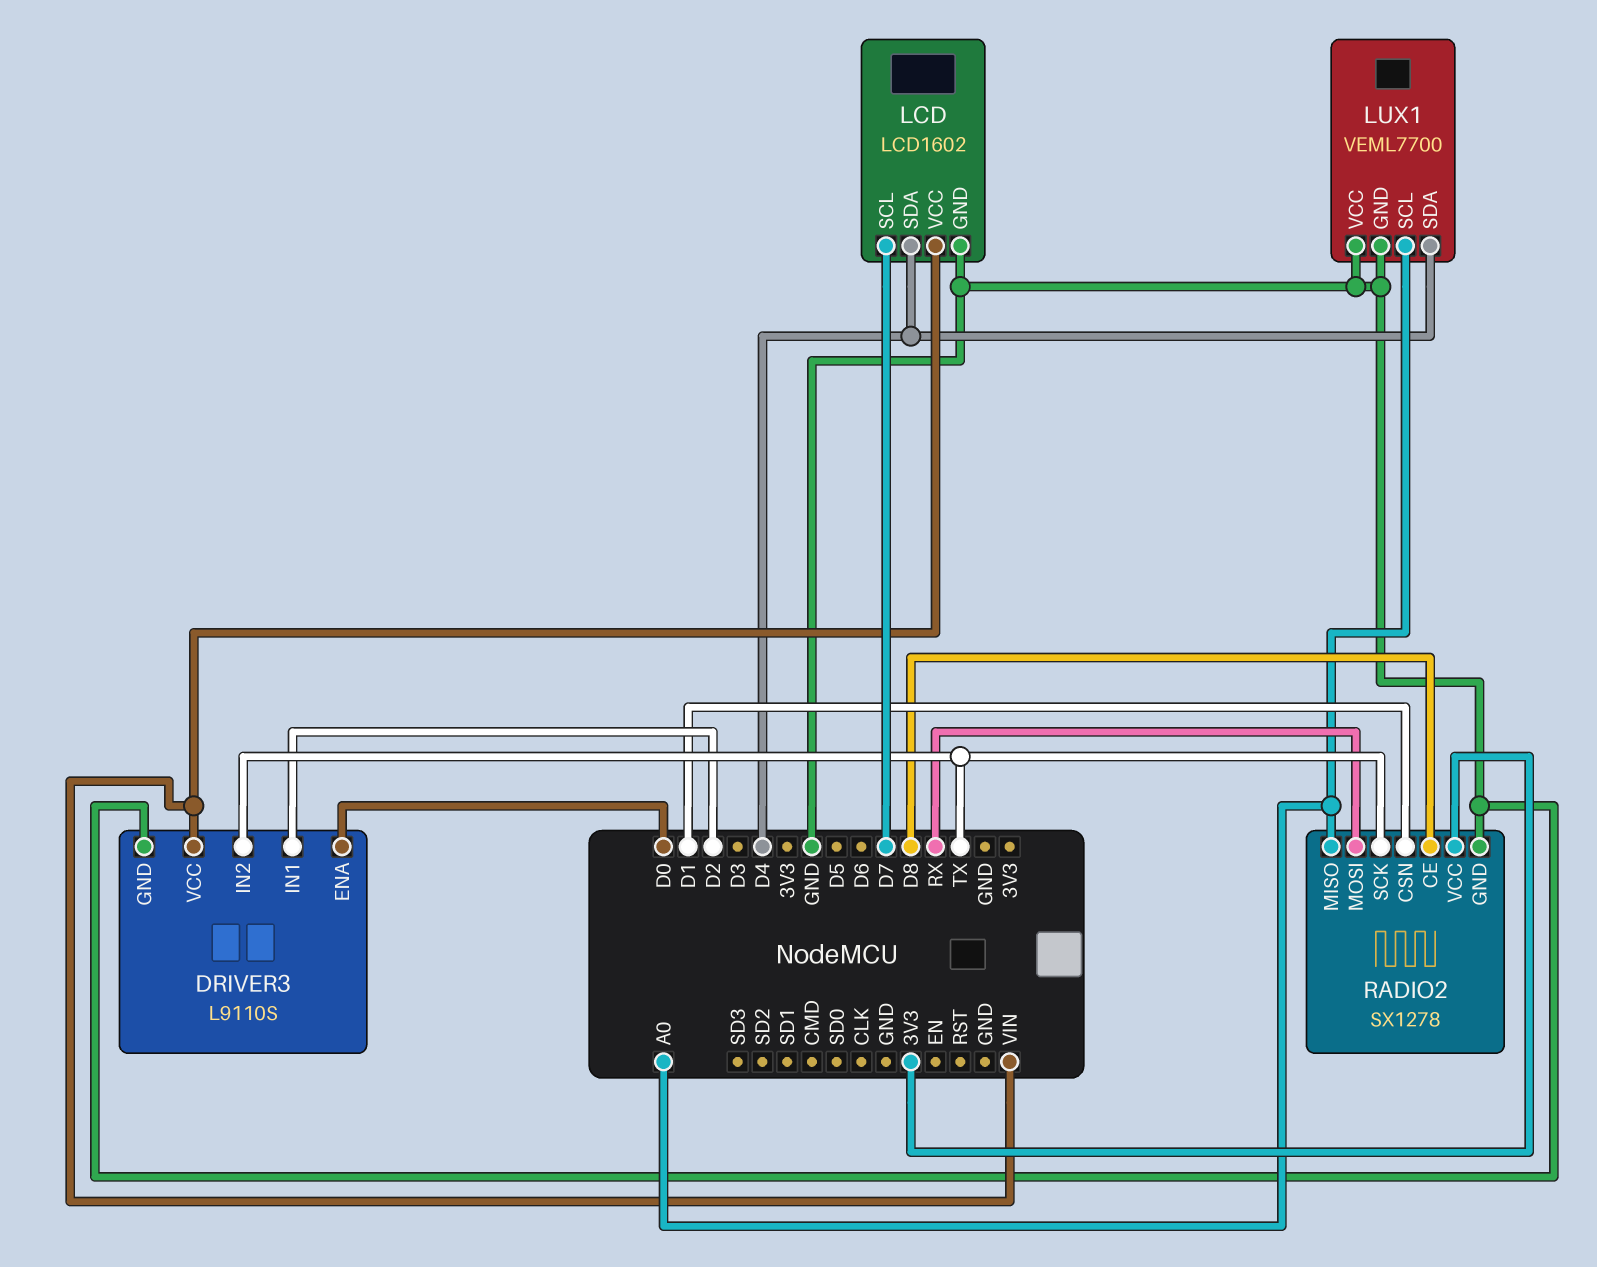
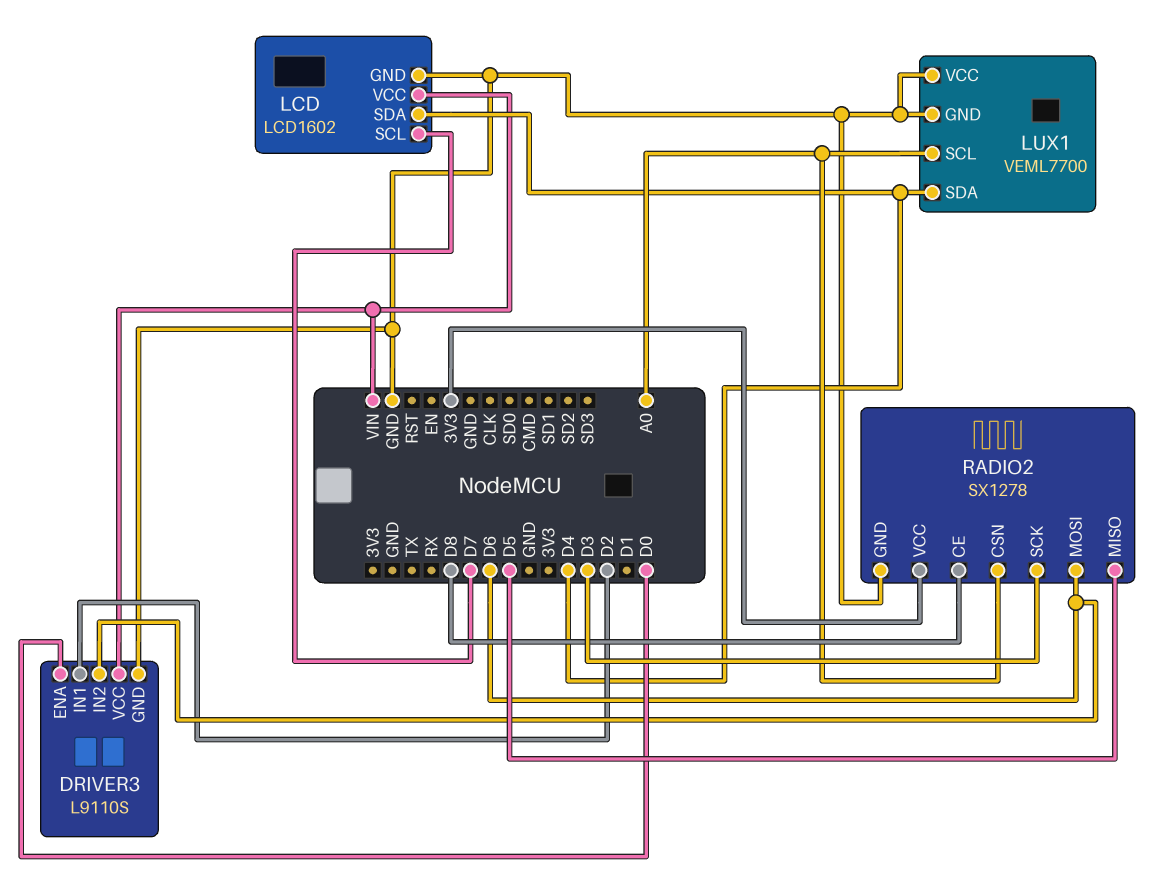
DRIVER3 pin IN2: TX -> D6
RADIO2 pin CSN: D1 -> A0
RADIO2 pin MISO: A0 -> D5
RADIO2 pin MOSI: RX -> D6
RADIO2 pin SCK: TX -> D3

